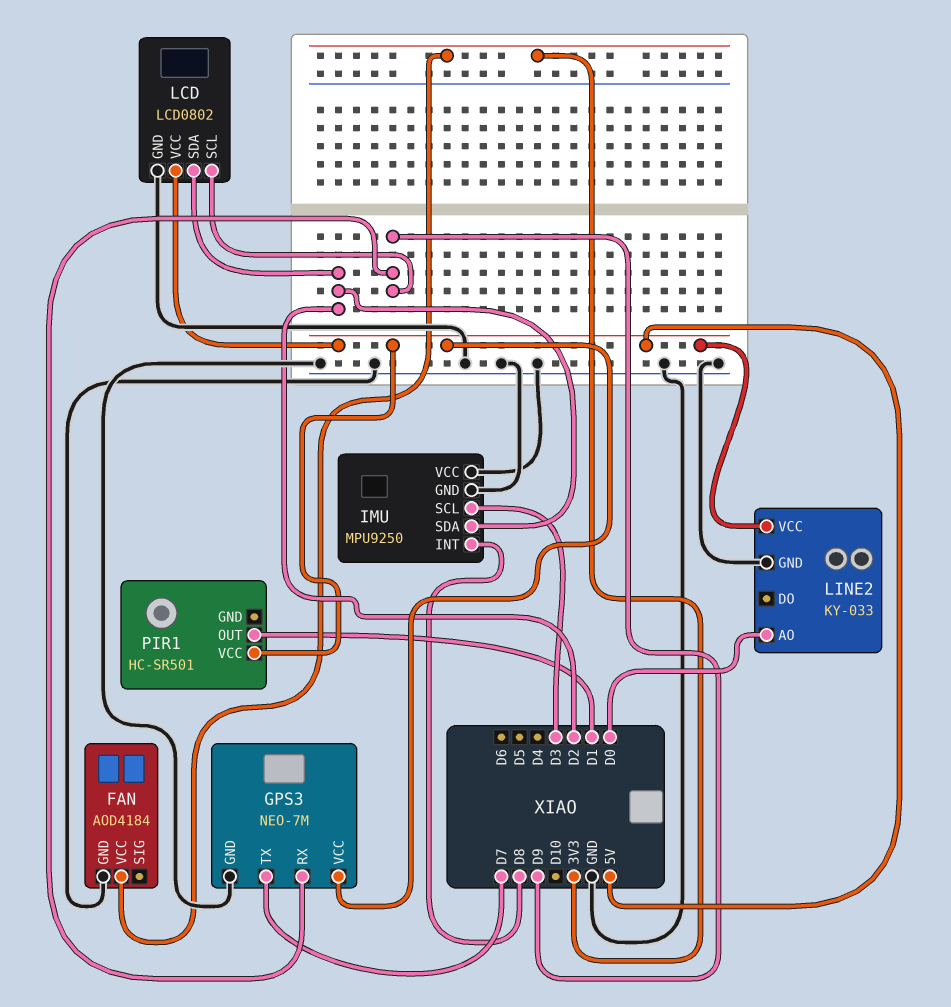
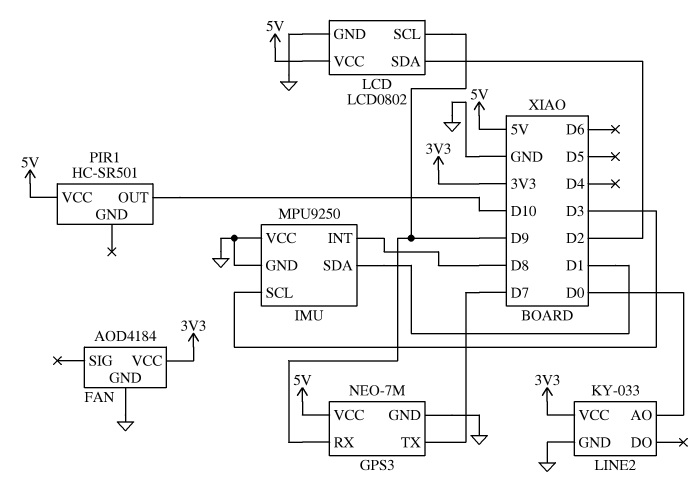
IMU pin SDA: D2 -> D1
LINE2 pin VCC: 5V -> 3V3
PIR1 pin OUT: D1 -> D10

